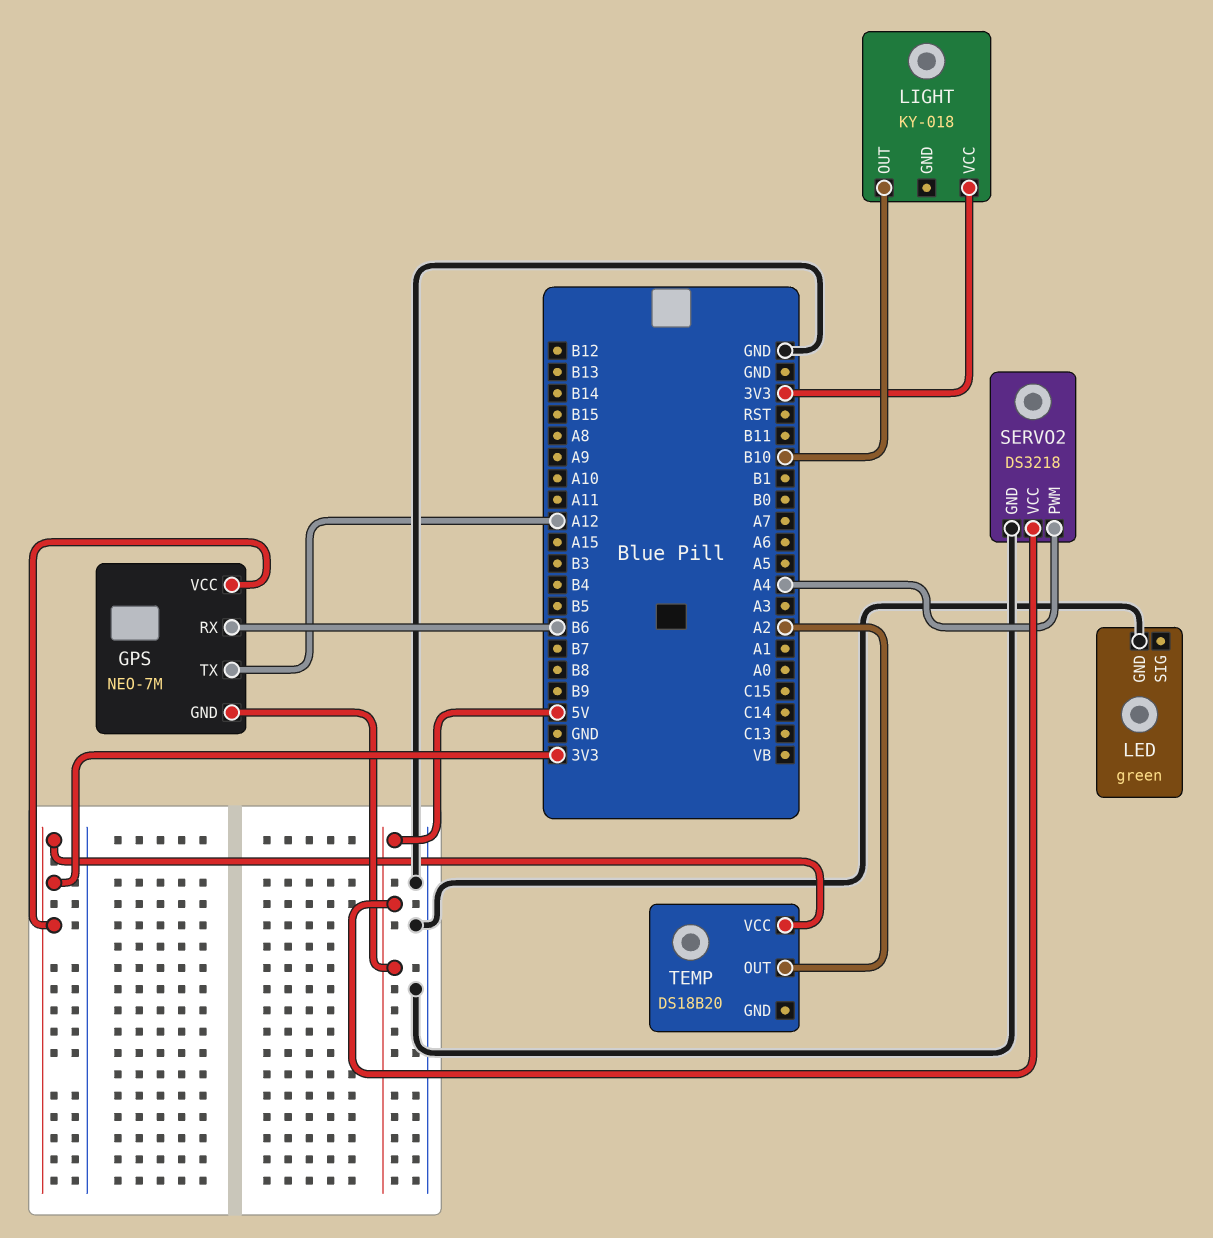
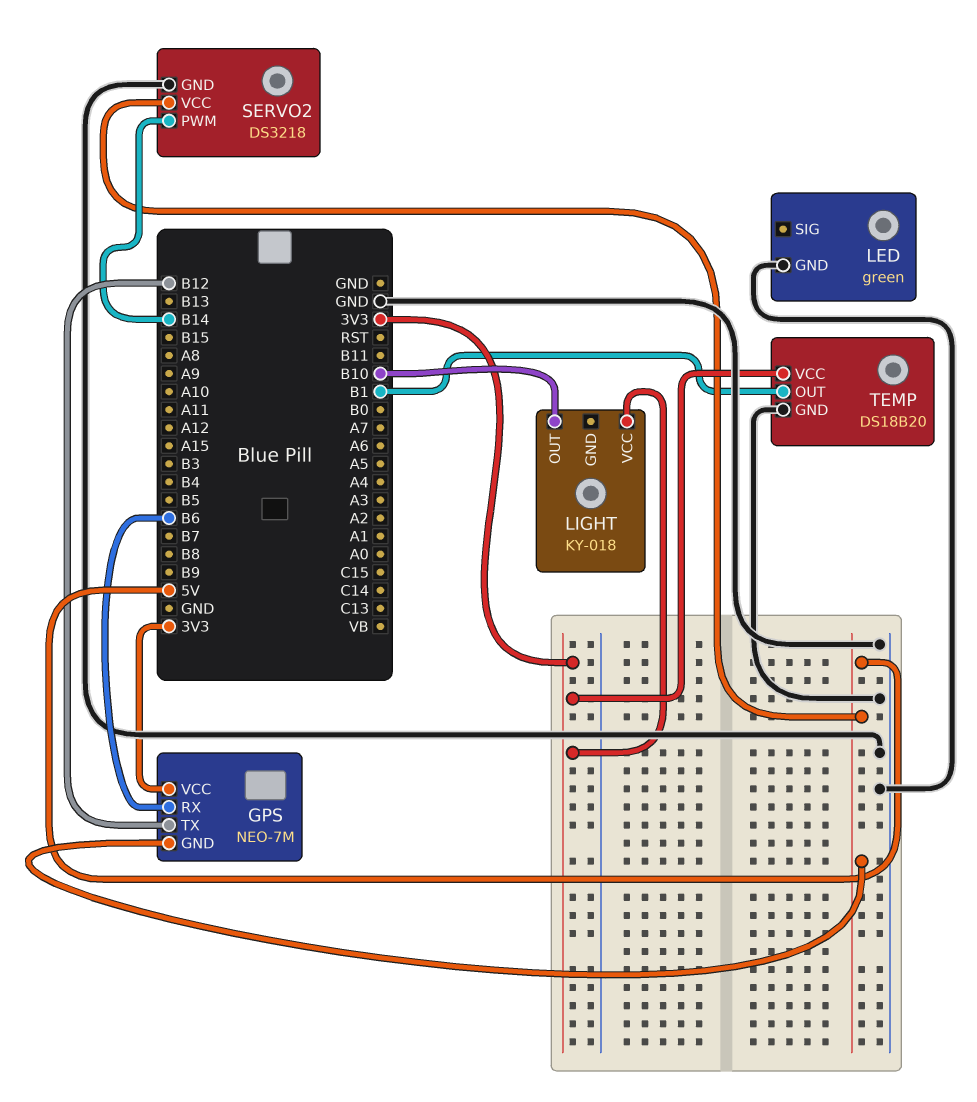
GPS pin TX: A12 -> B12
SERVO2 pin PWM: A4 -> B14
TEMP pin GND: none -> GND
TEMP pin OUT: A2 -> B1

